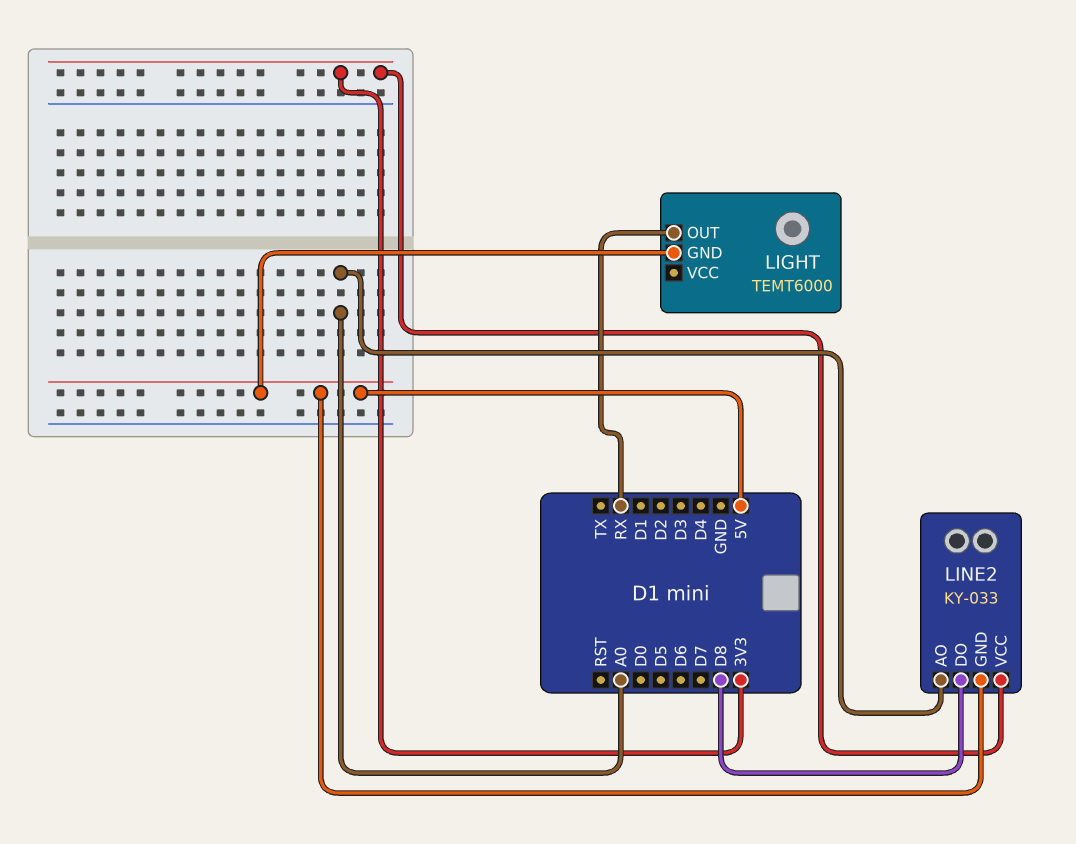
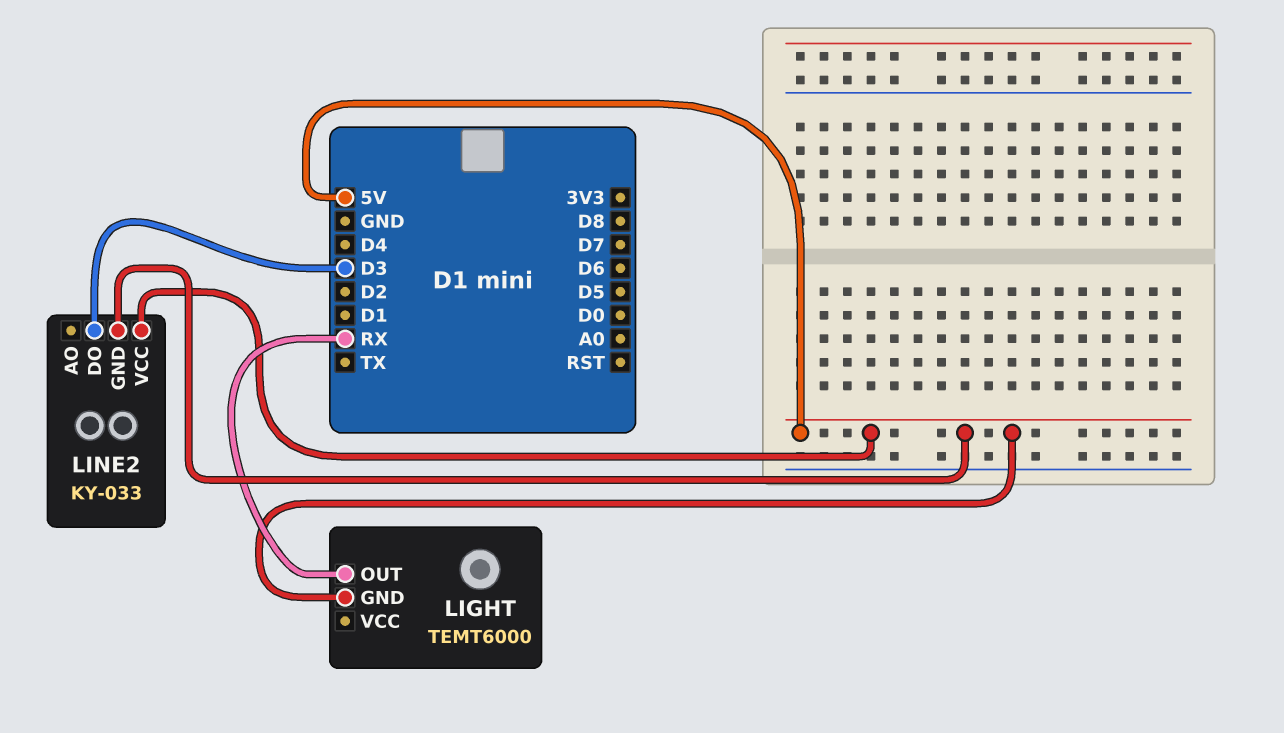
LINE2 pin AO: A0 -> none
LINE2 pin DO: D8 -> D3
LINE2 pin VCC: 3V3 -> 5V

